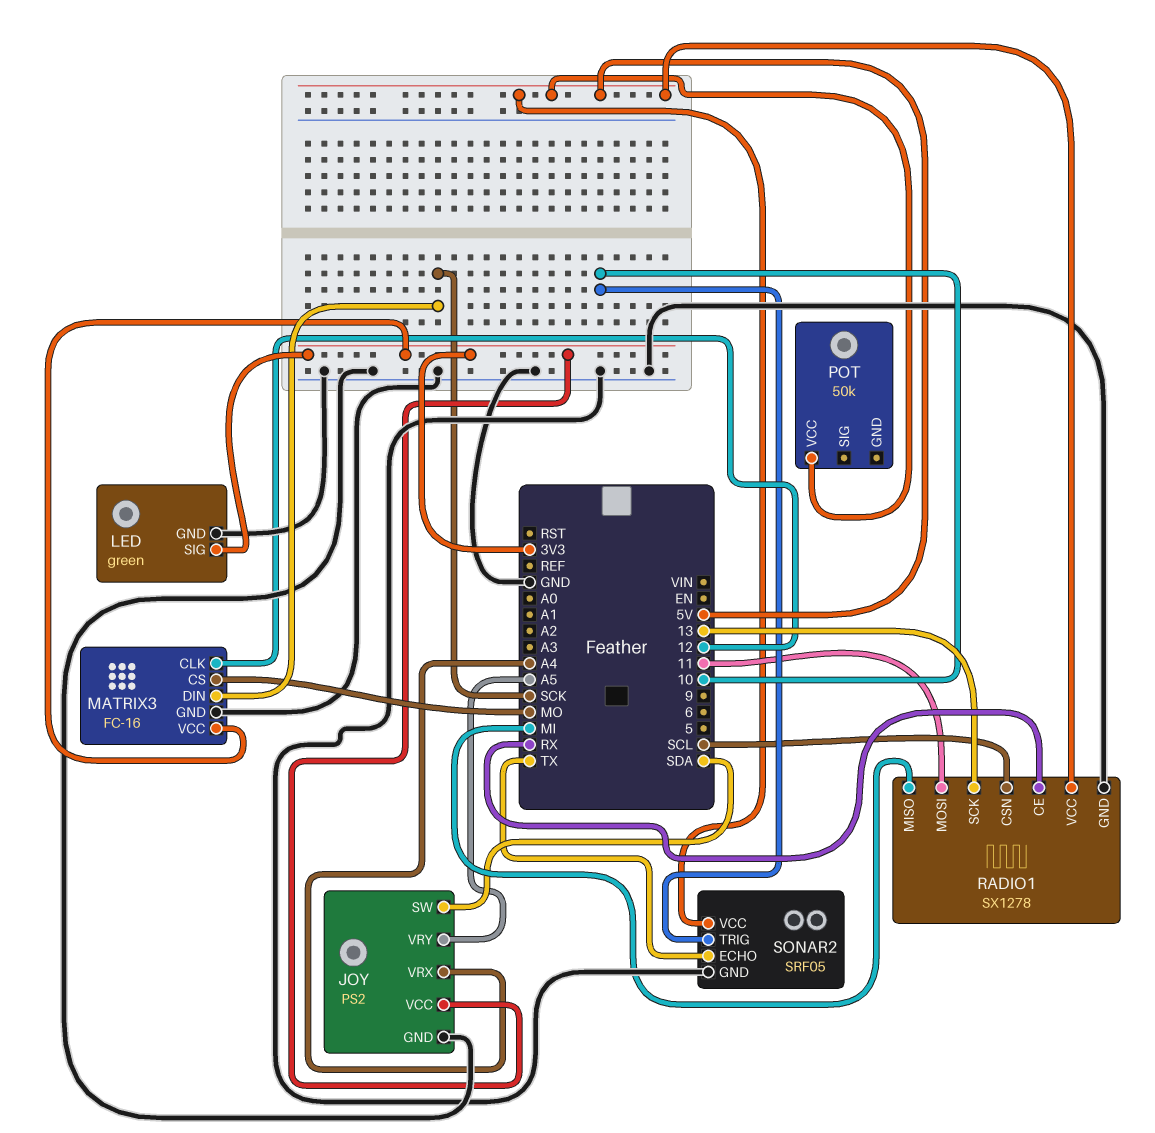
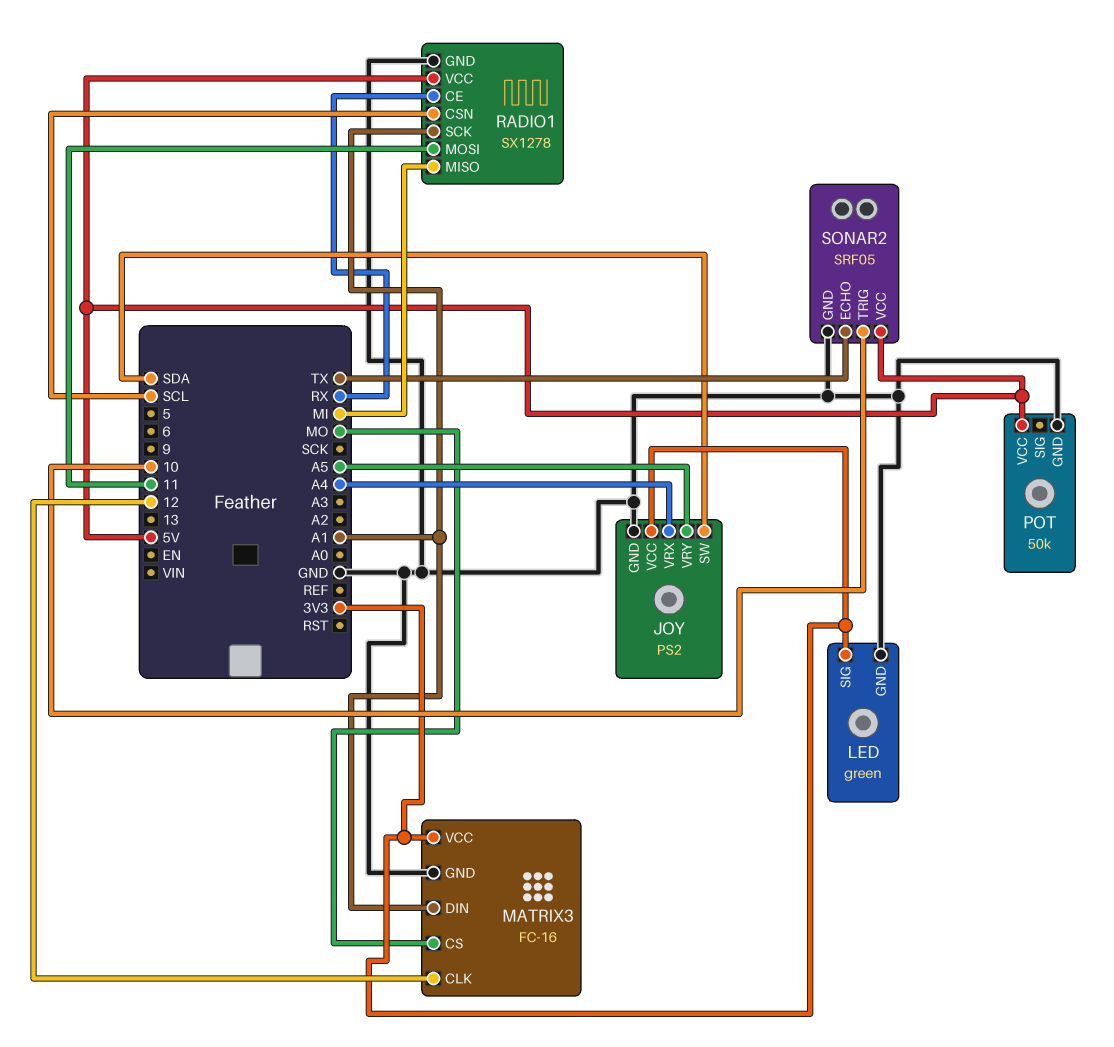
MATRIX3 pin DIN: SCK -> A1
POT pin GND: none -> GND
RADIO1 pin SCK: 13 -> A1

